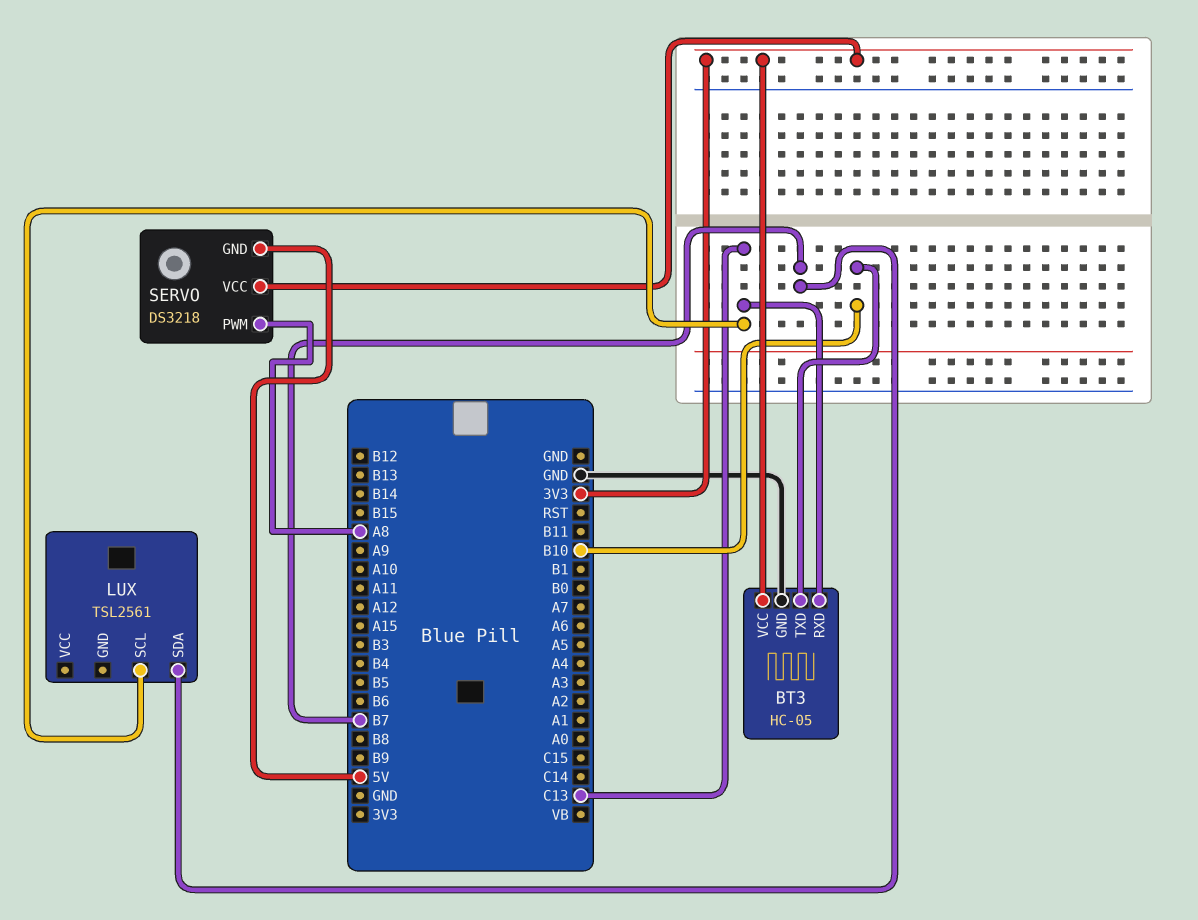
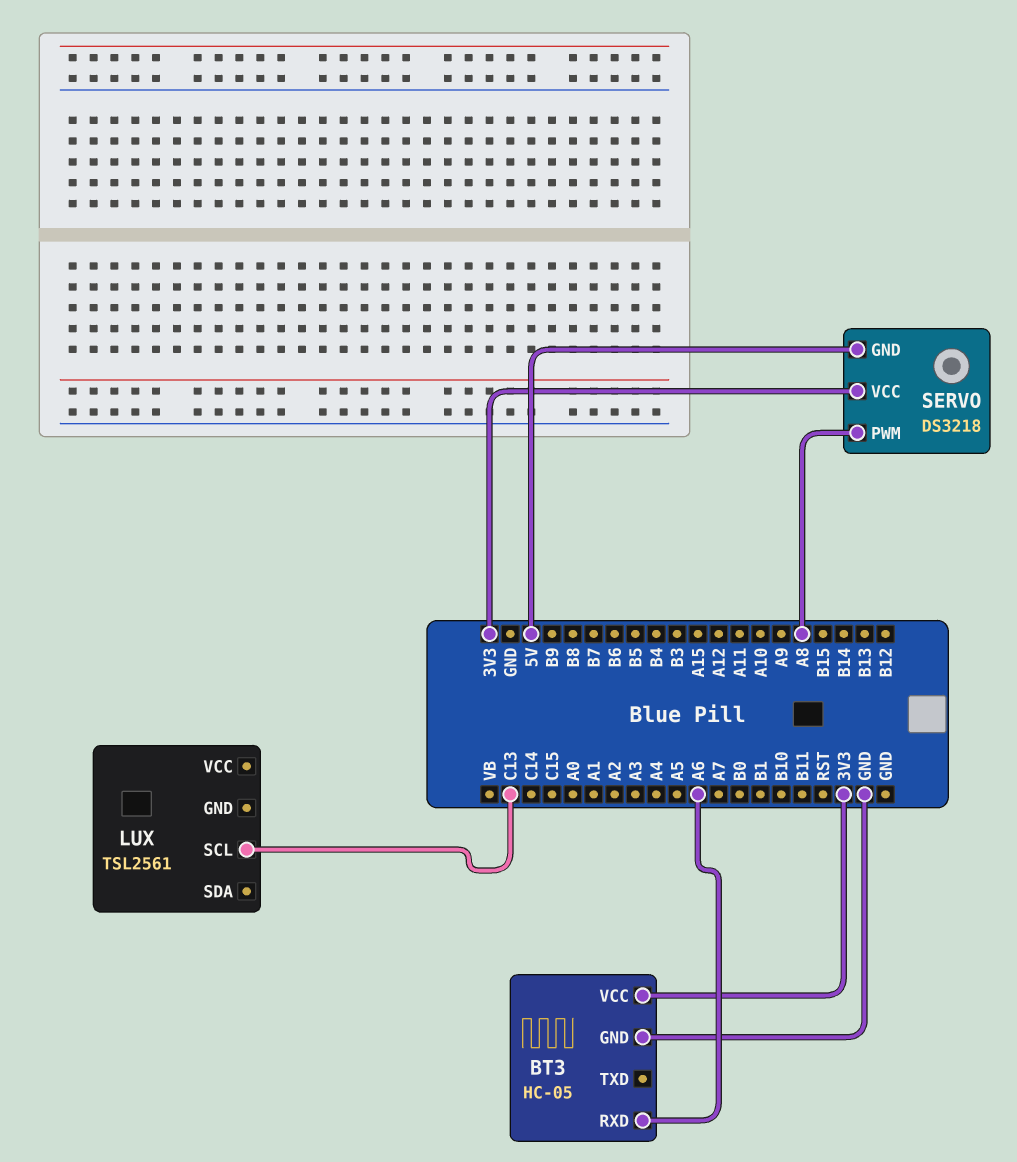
BT3 pin RXD: C13 -> A6
BT3 pin TXD: B10 -> none
LUX pin SDA: B7 -> none

